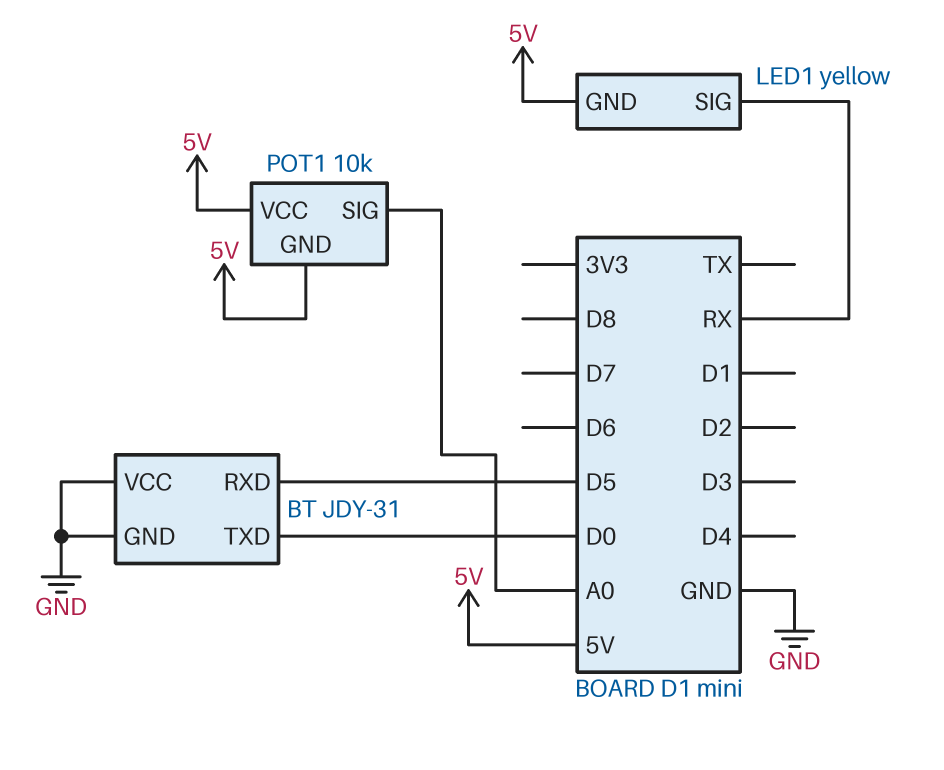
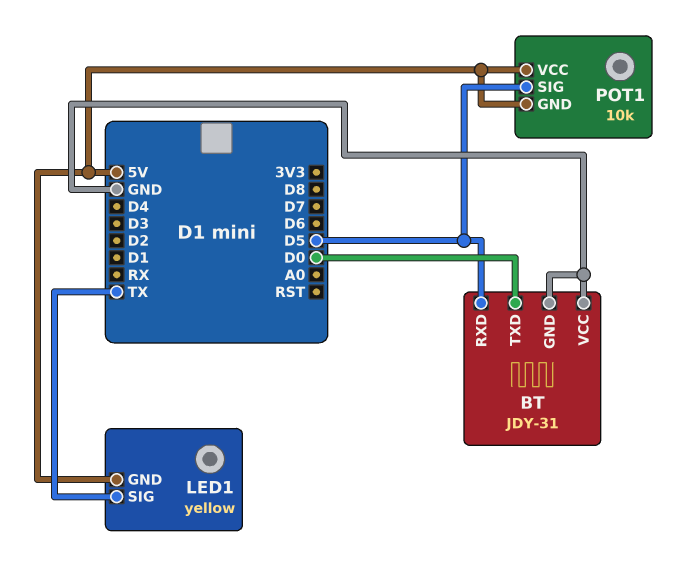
LED1 pin SIG: RX -> TX
POT1 pin SIG: A0 -> D5

